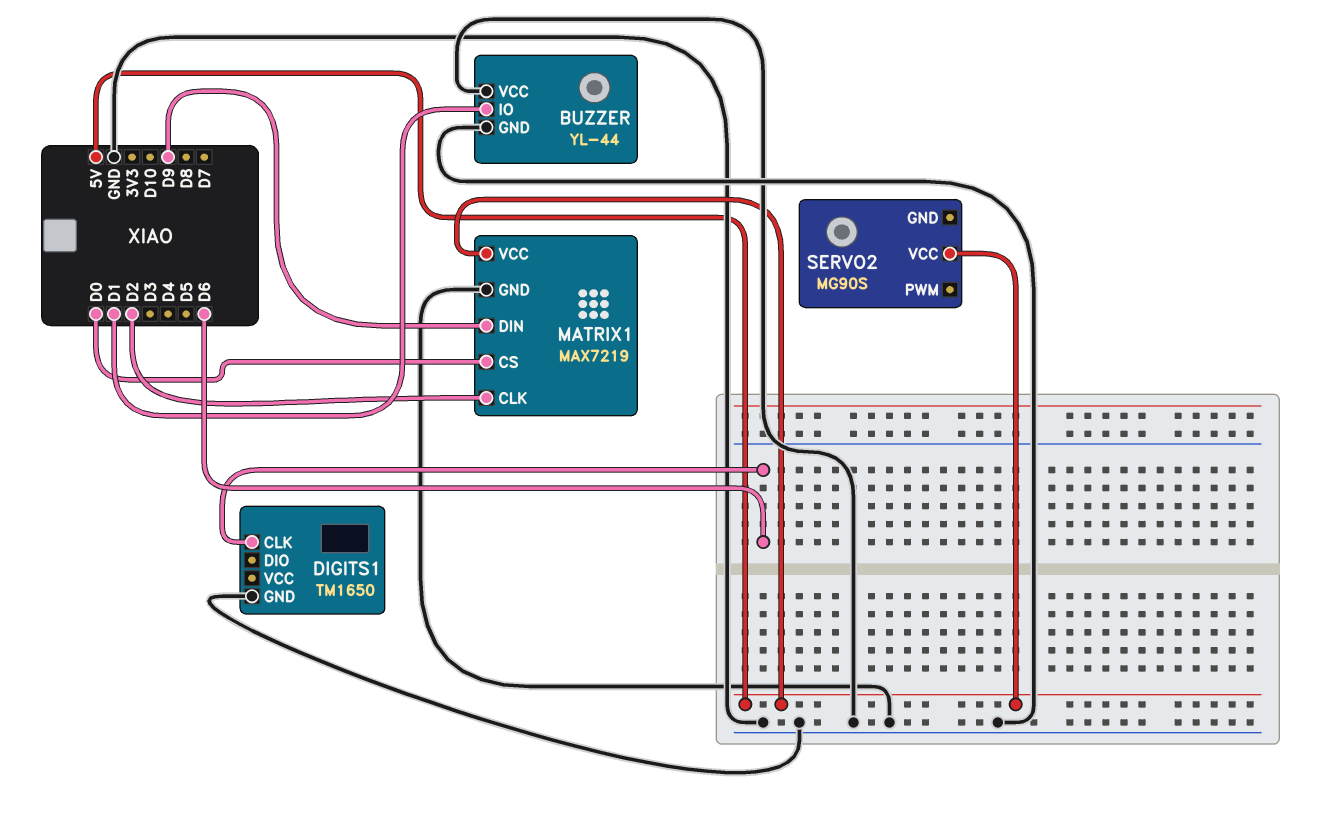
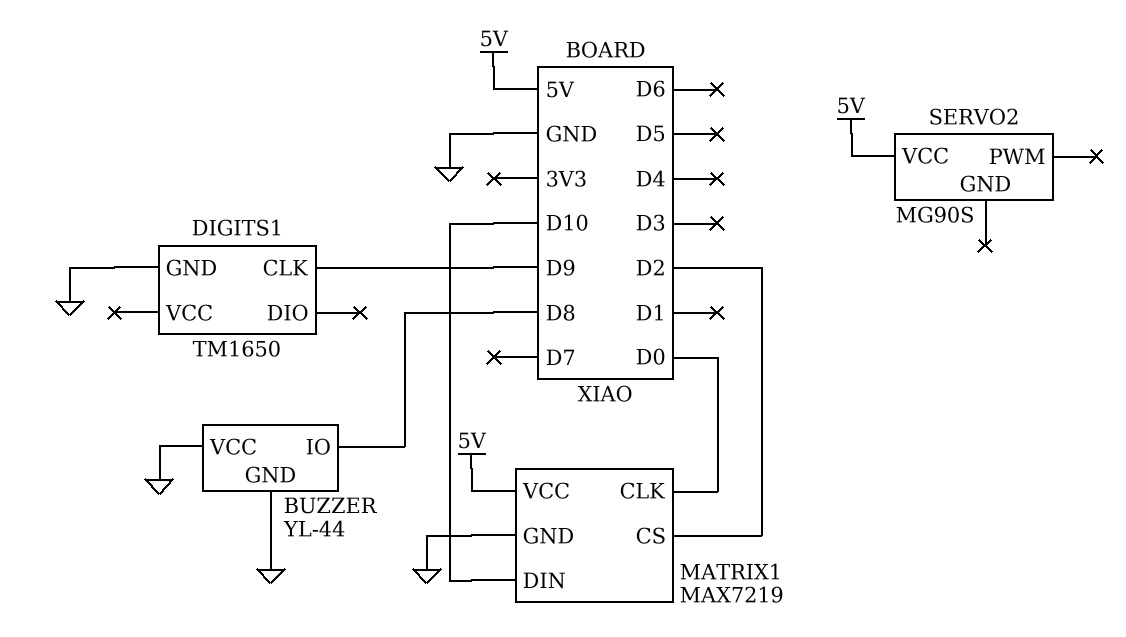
BUZZER pin IO: D1 -> D8
DIGITS1 pin CLK: D6 -> D9
MATRIX1 pin CLK: D2 -> D0
MATRIX1 pin CS: D0 -> D2
MATRIX1 pin DIN: D9 -> D10

